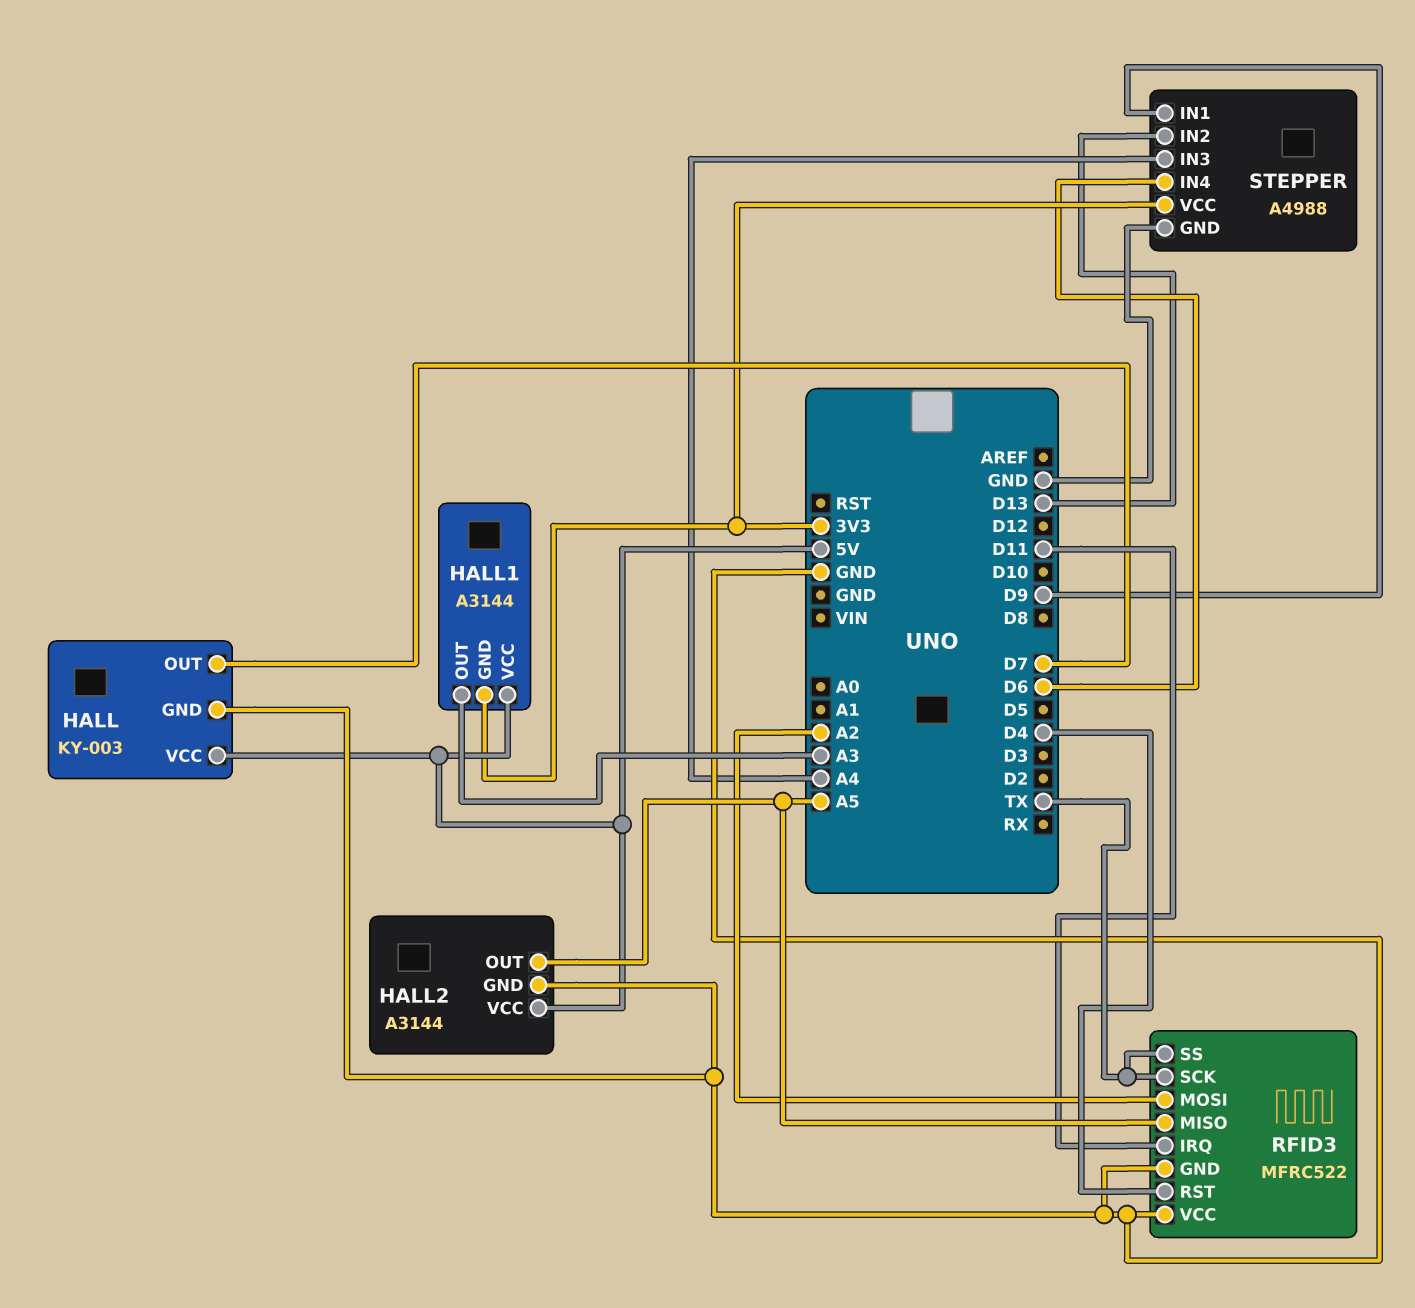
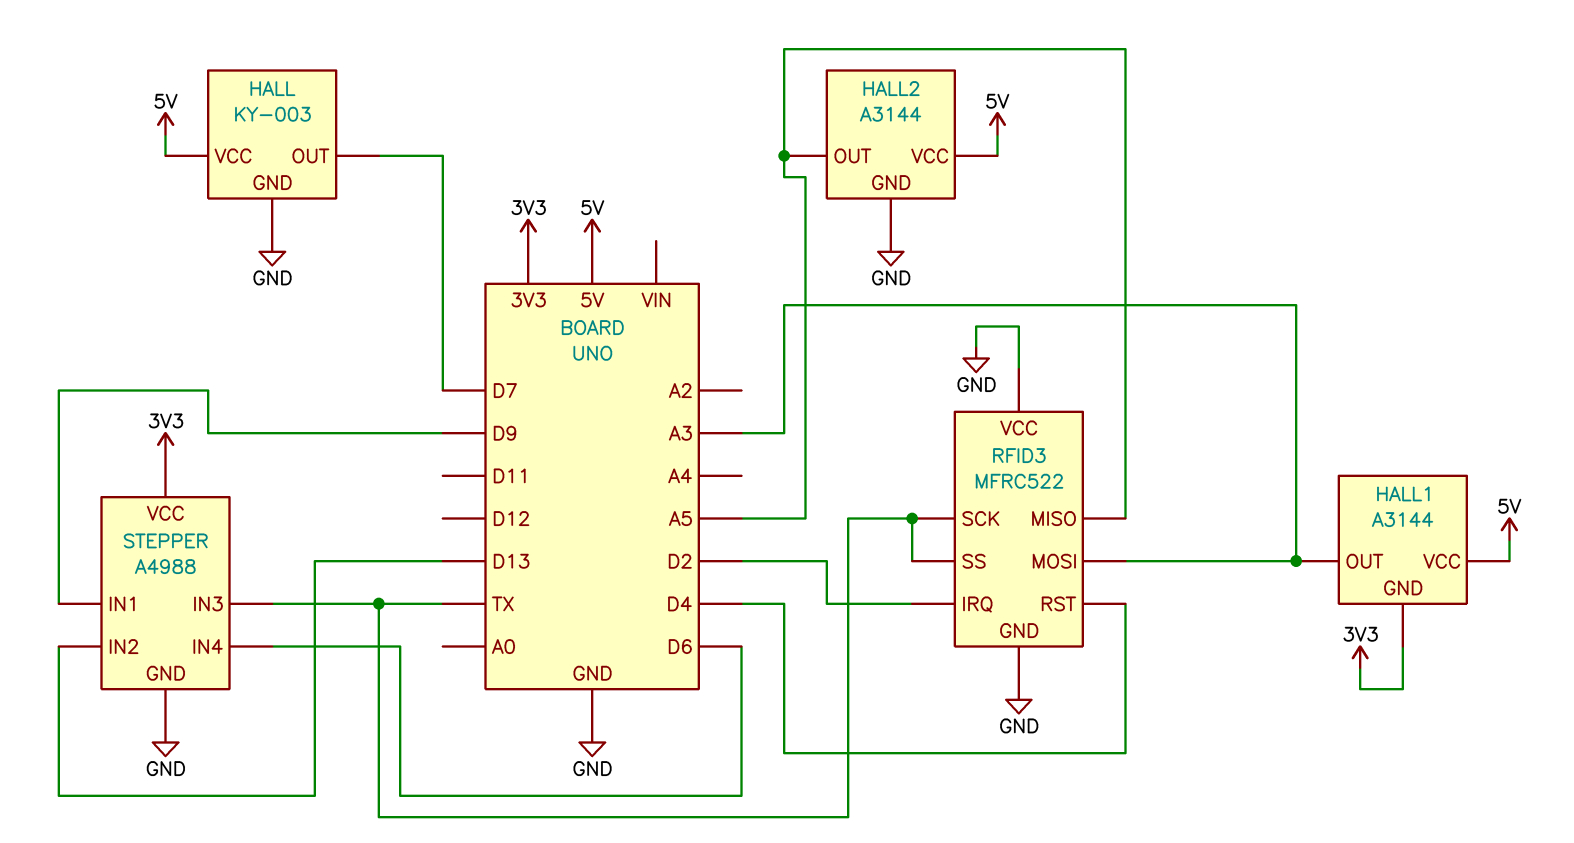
RFID3 pin IRQ: D11 -> D2
RFID3 pin MOSI: A2 -> A3
STEPPER pin IN3: A4 -> TX

